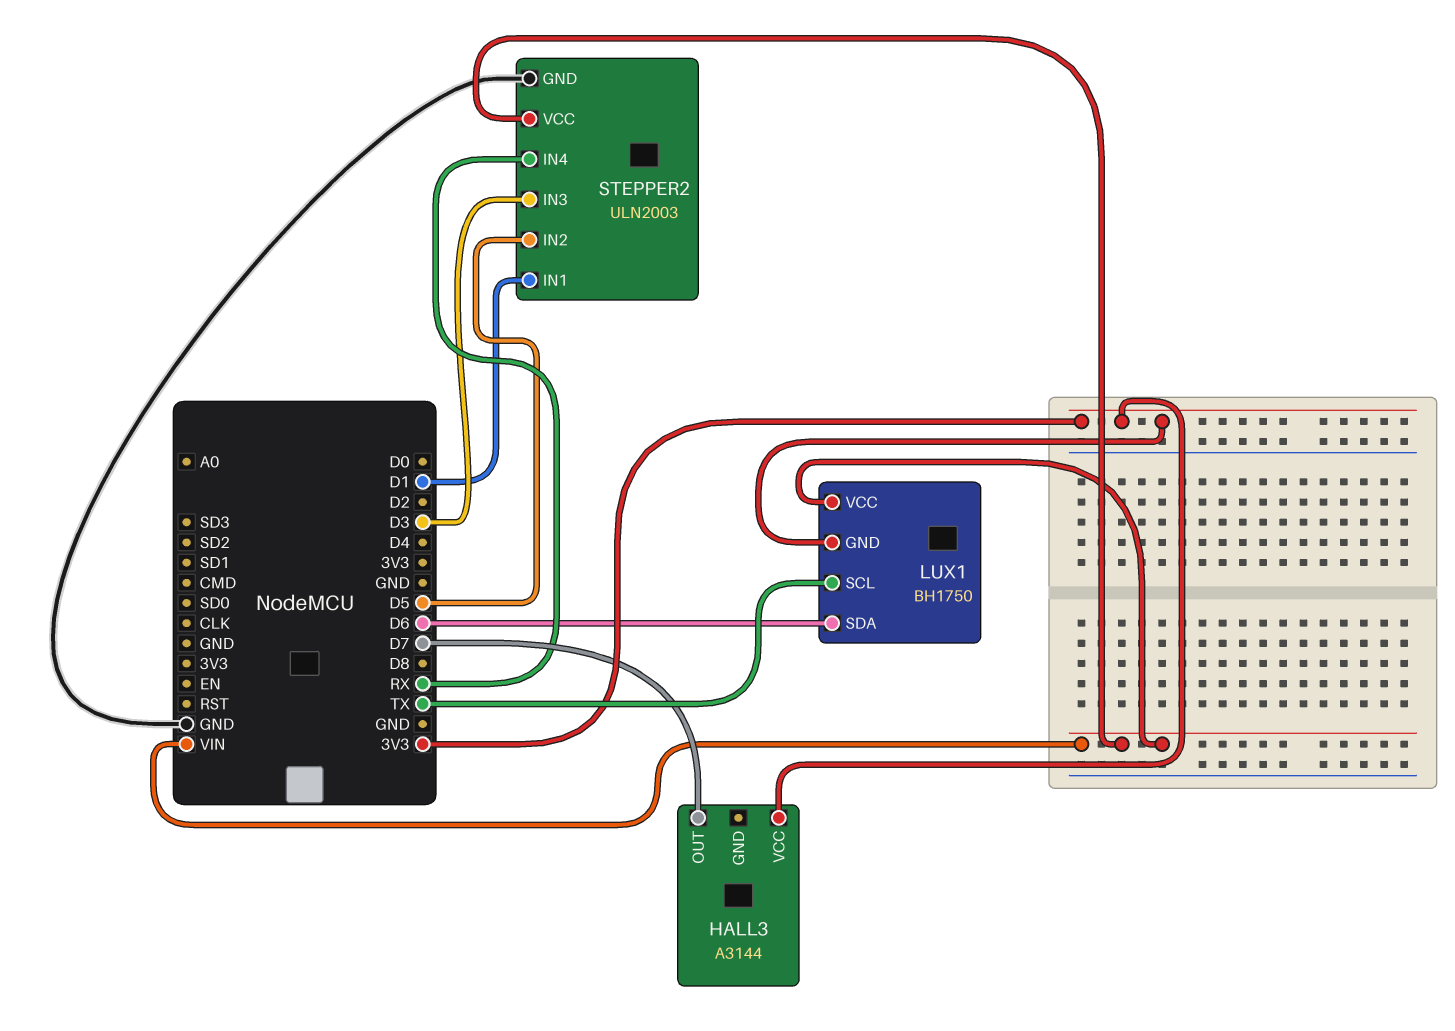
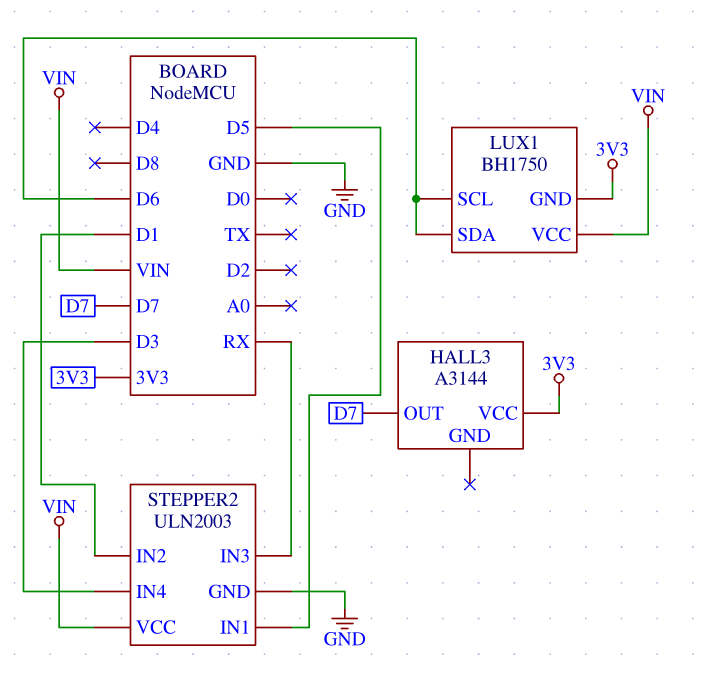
LUX1 pin SCL: TX -> D6
STEPPER2 pin IN1: D1 -> D5
STEPPER2 pin IN2: D5 -> D1
STEPPER2 pin IN3: D3 -> RX
STEPPER2 pin IN4: RX -> D3

